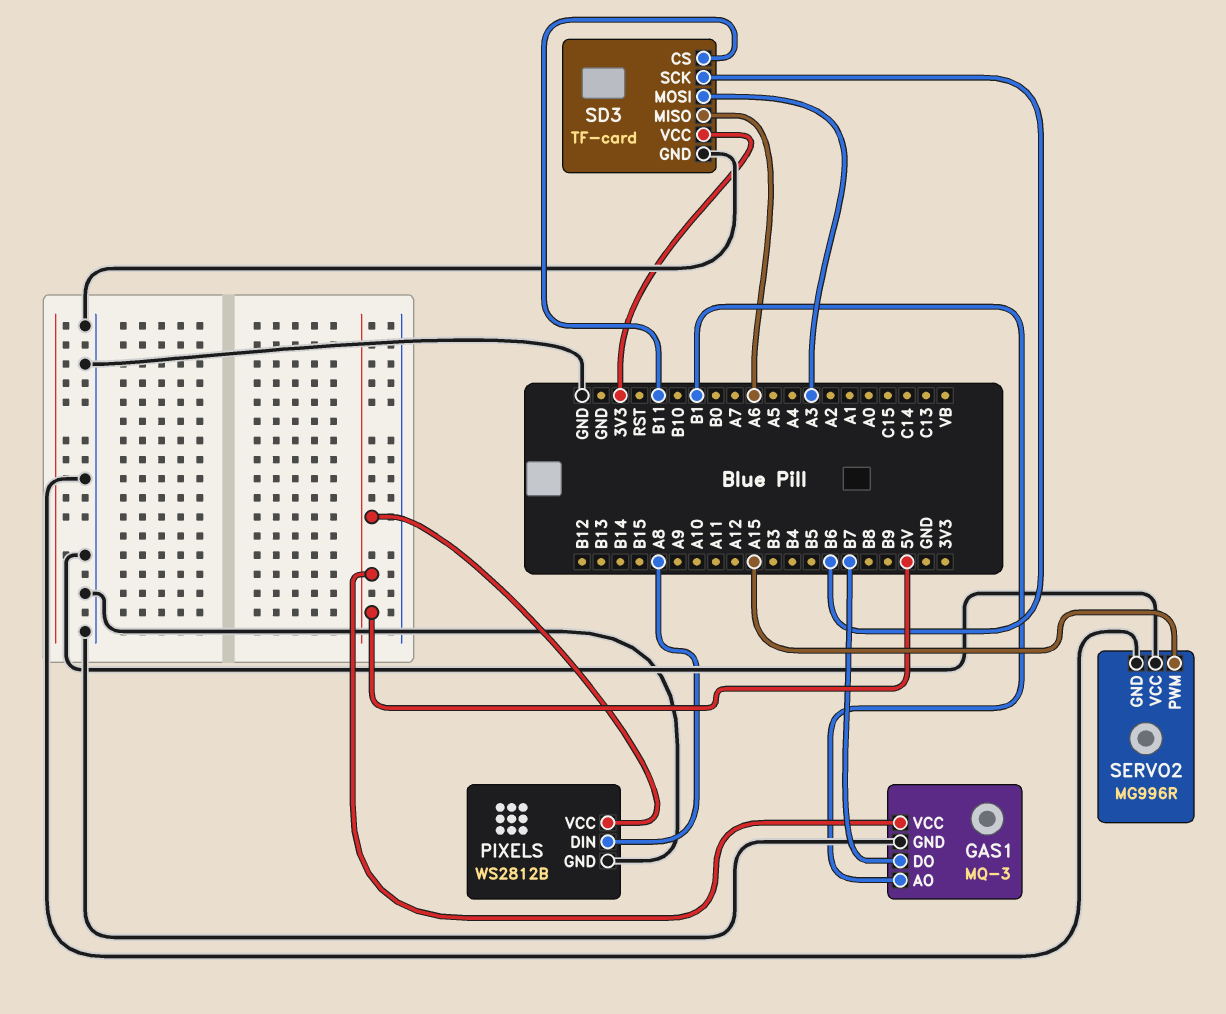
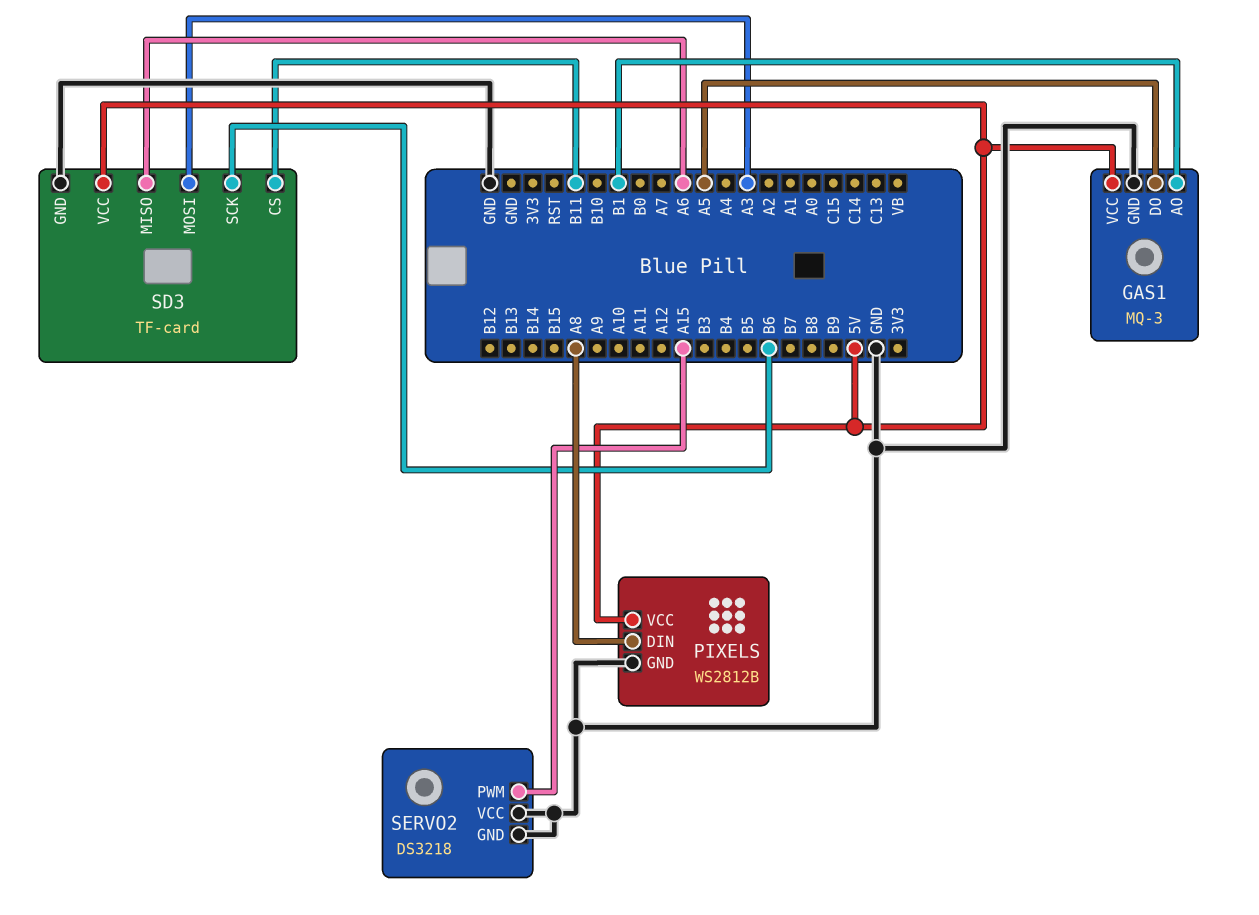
GAS1 pin DO: B7 -> A5
SD3 pin VCC: 3V3 -> 5V
SERVO2: MG996R -> DS3218

